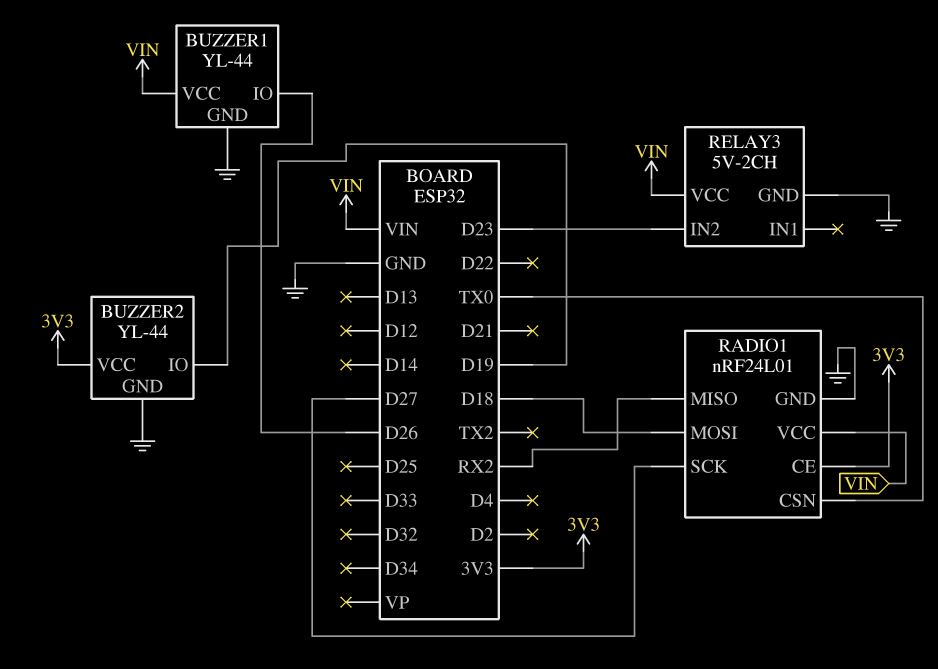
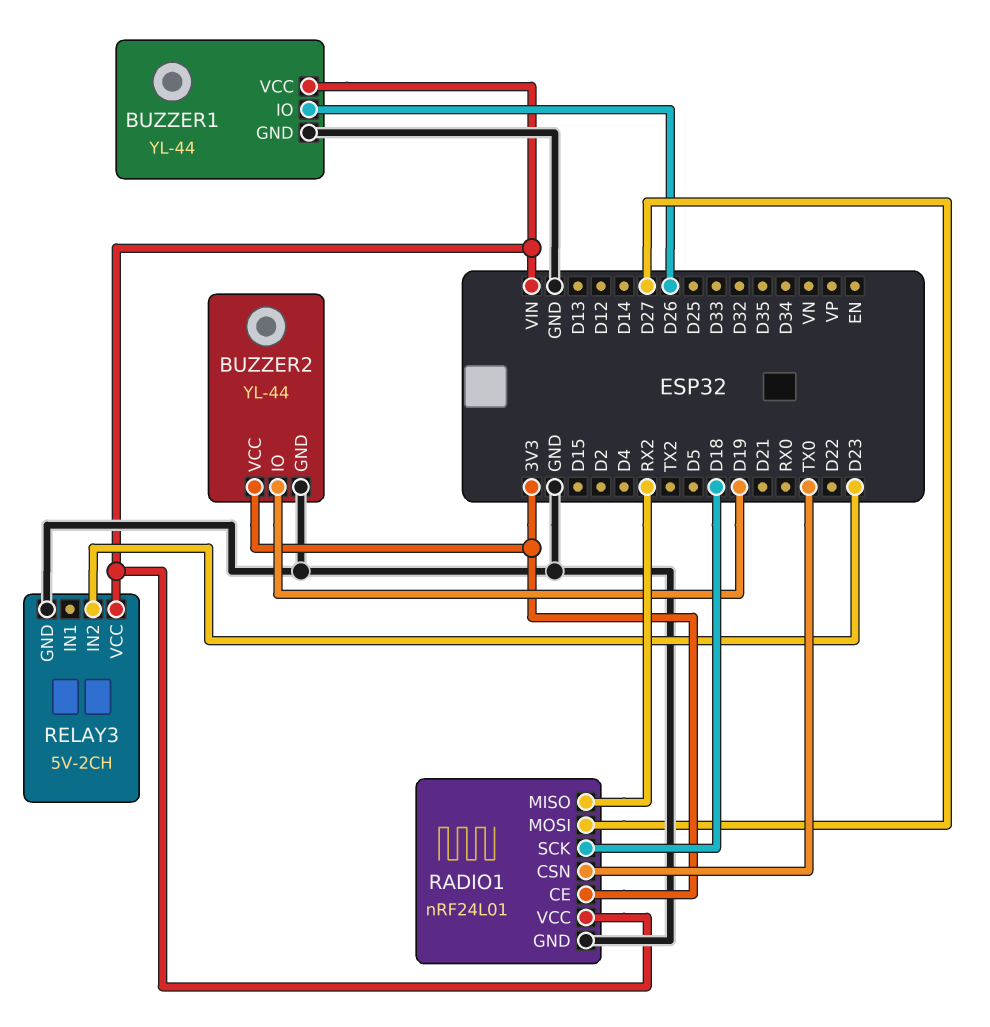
RADIO1 pin MOSI: D18 -> D27
RADIO1 pin SCK: D27 -> D18

